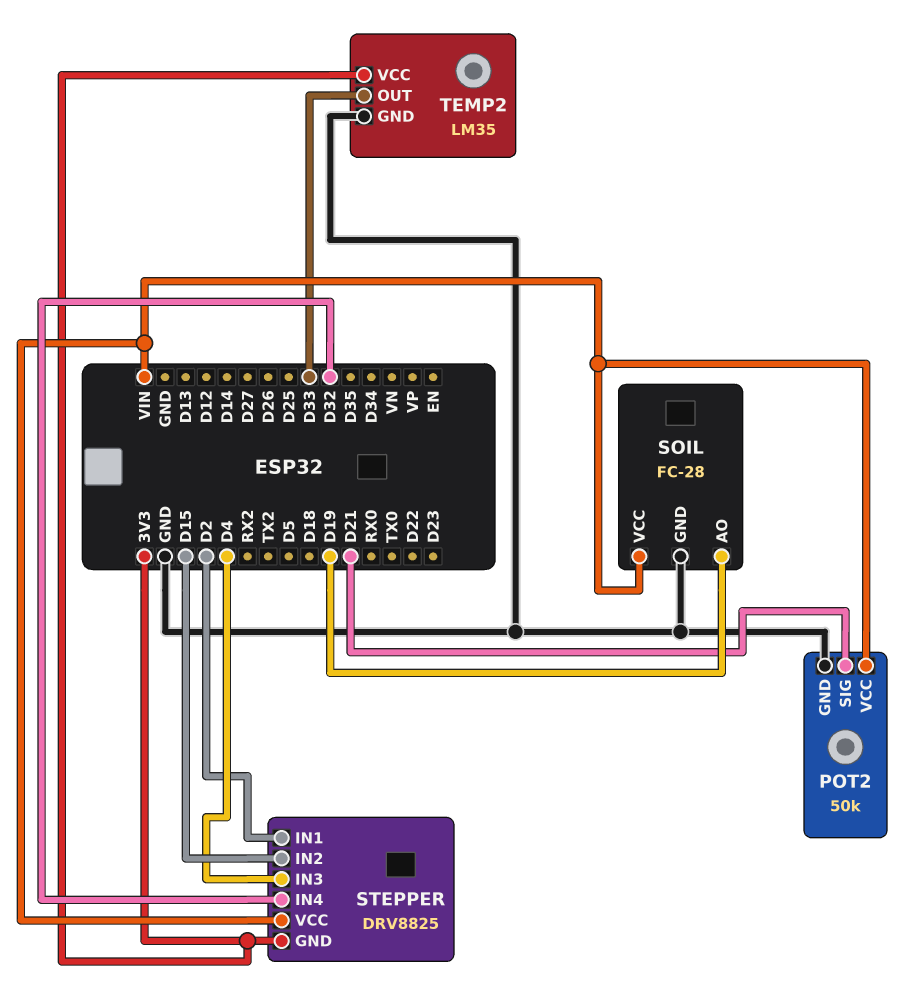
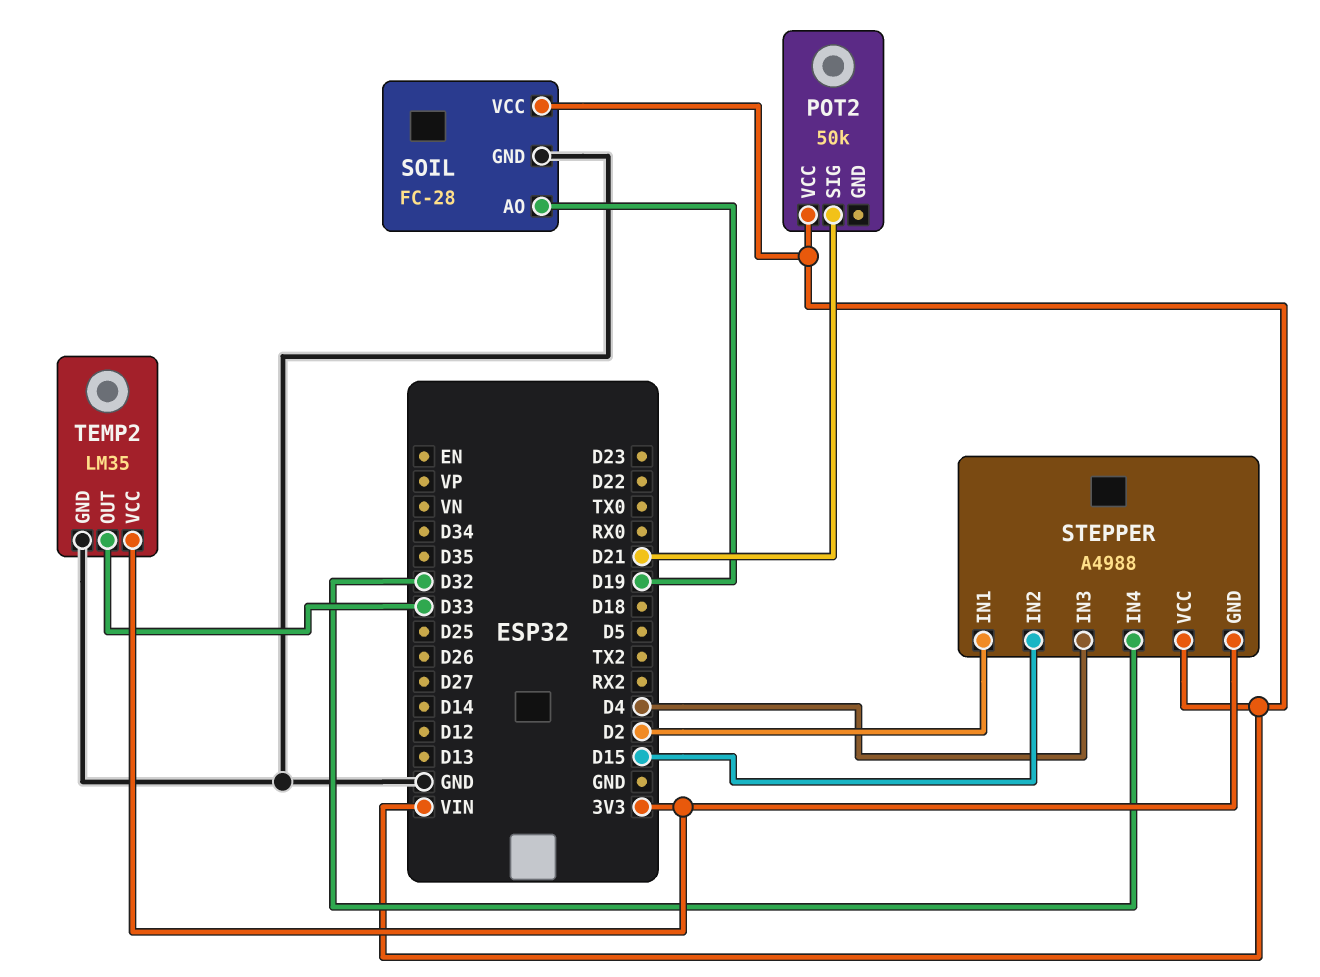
POT2 pin GND: GND -> none
STEPPER: DRV8825 -> A4988

